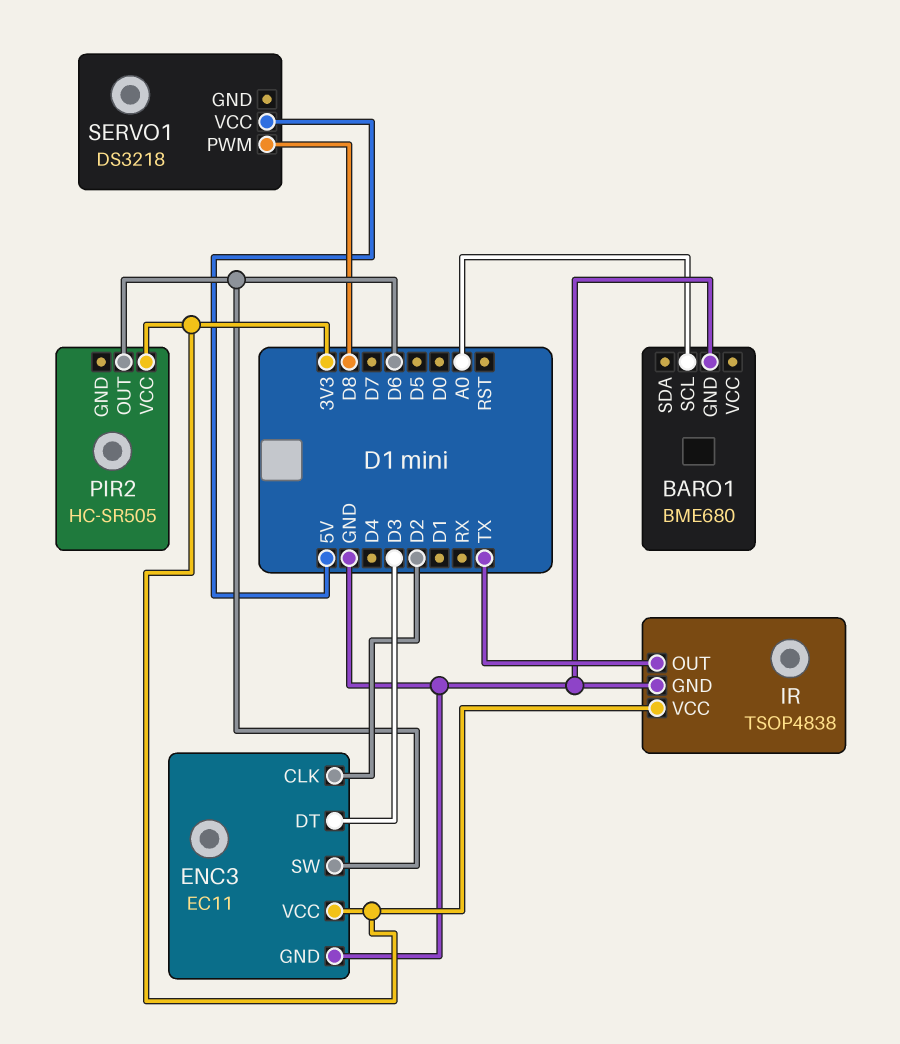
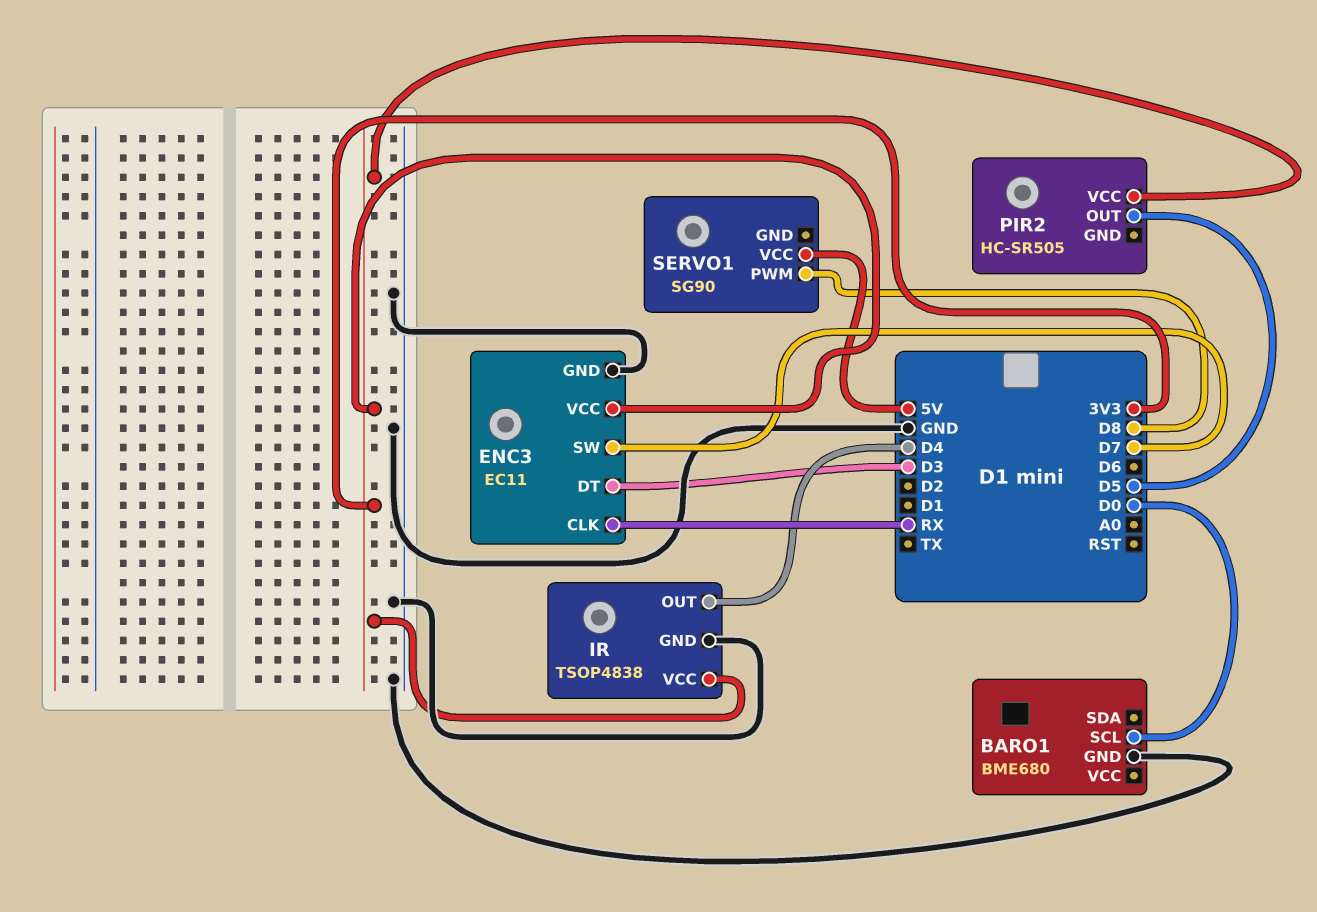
BARO1 pin SCL: A0 -> D0
ENC3 pin CLK: D2 -> RX
ENC3 pin SW: D6 -> D7
IR pin OUT: TX -> D4
PIR2 pin OUT: D6 -> D5
SERVO1: DS3218 -> SG90

